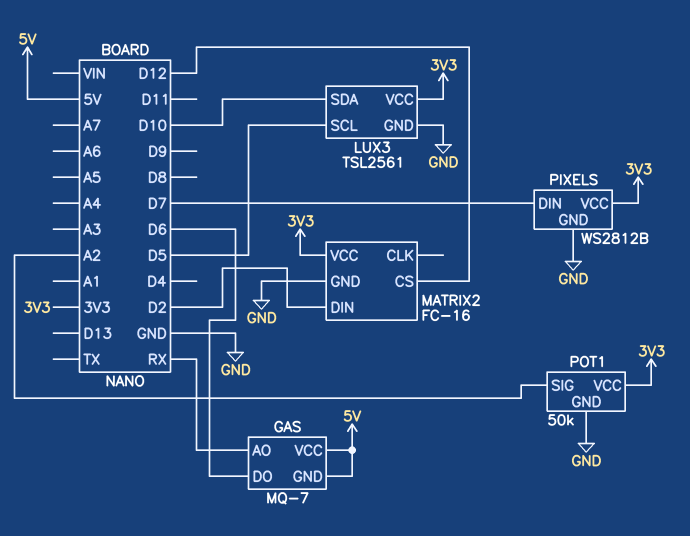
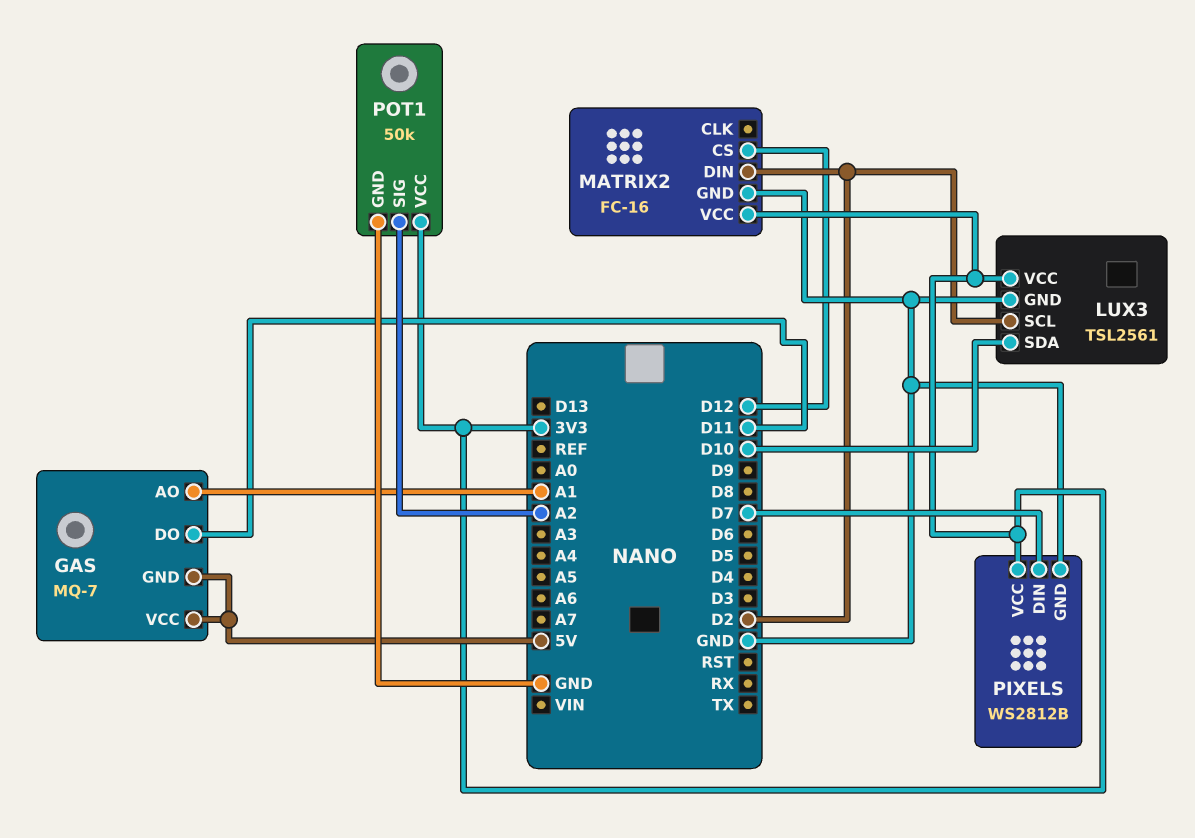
GAS pin AO: RX -> A1
GAS pin DO: D6 -> D11
LUX3 pin SCL: D5 -> D2

